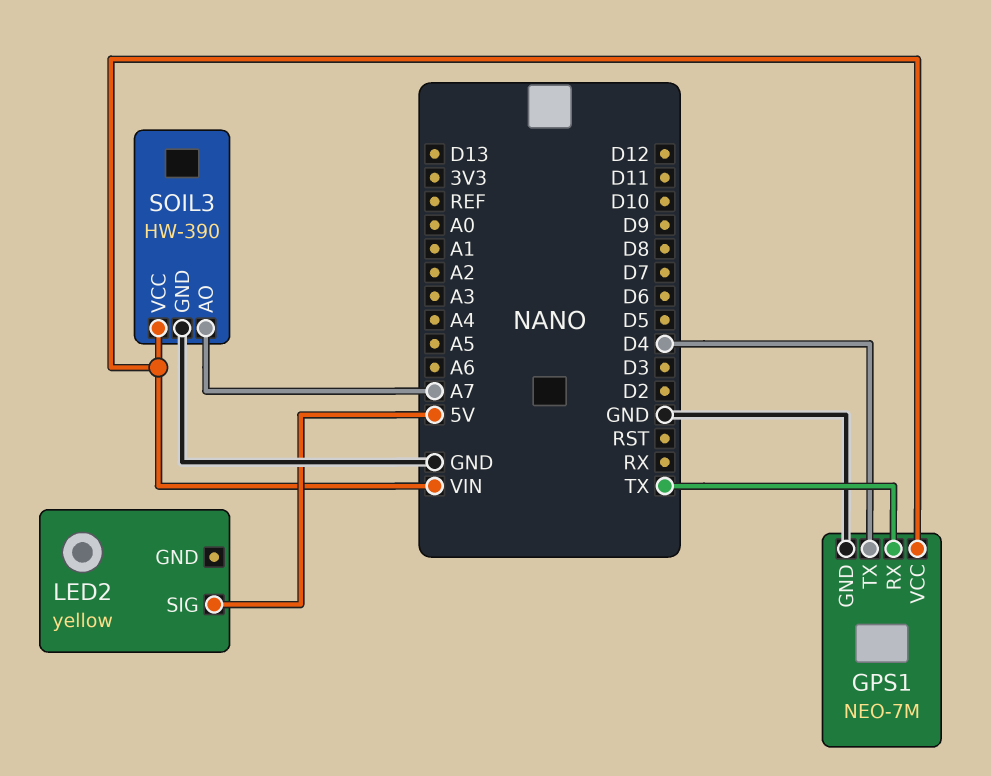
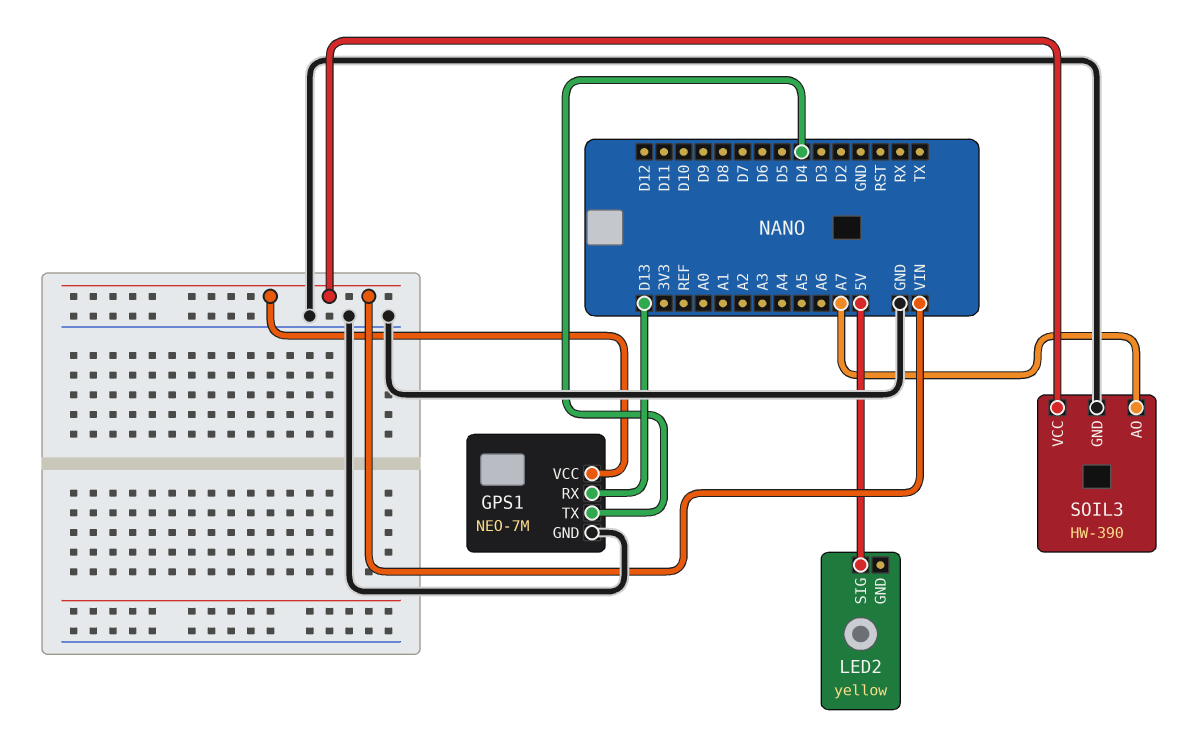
GPS1 pin RX: TX -> D13

